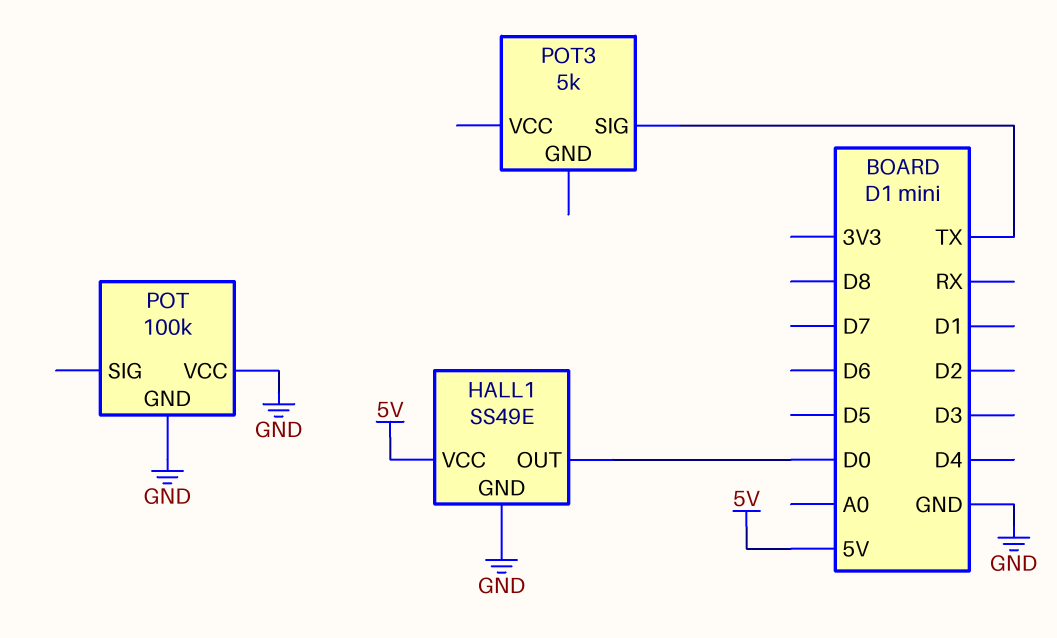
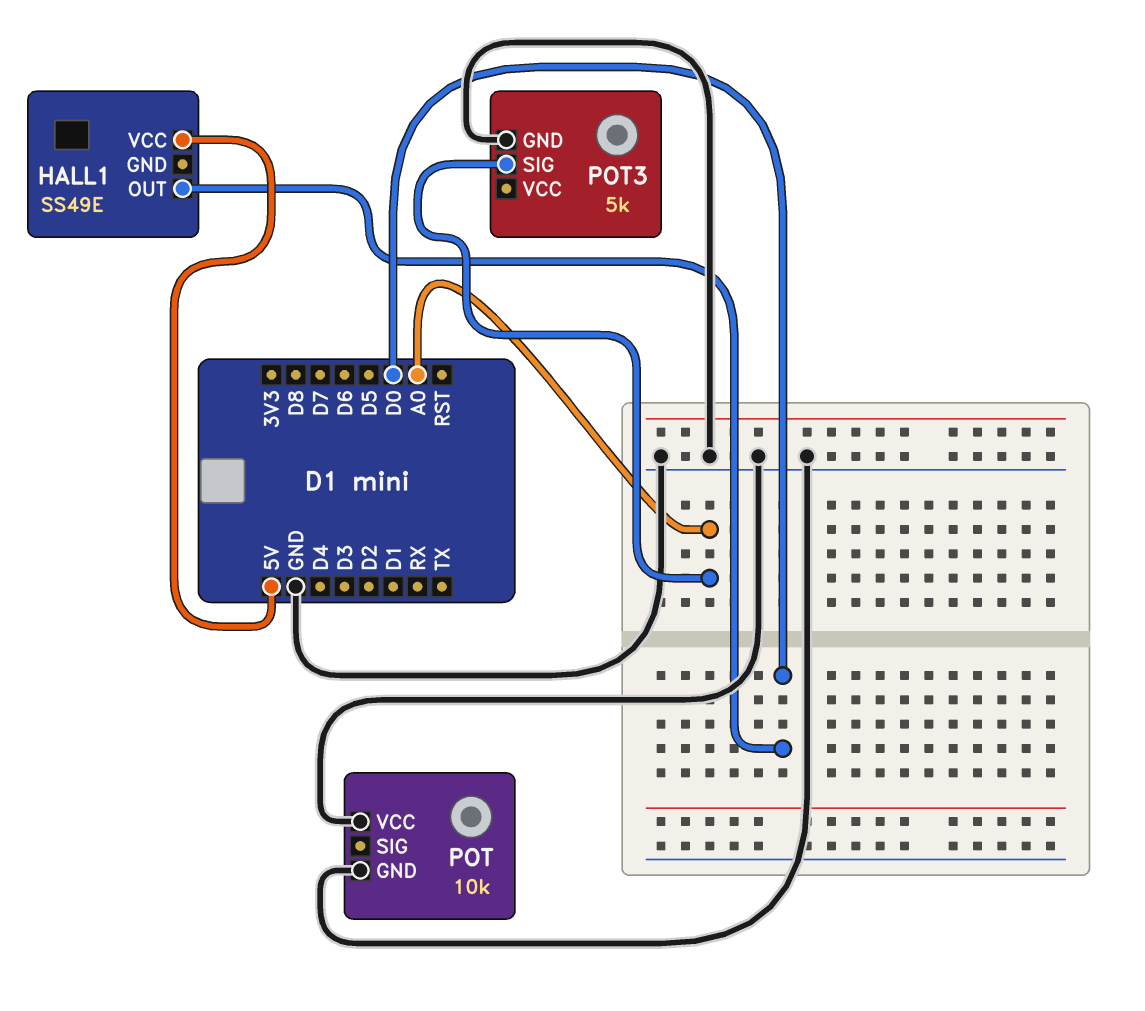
HALL1 pin GND: GND -> none
POT: 100k -> 10k
POT3 pin GND: none -> GND
POT3 pin SIG: TX -> A0

